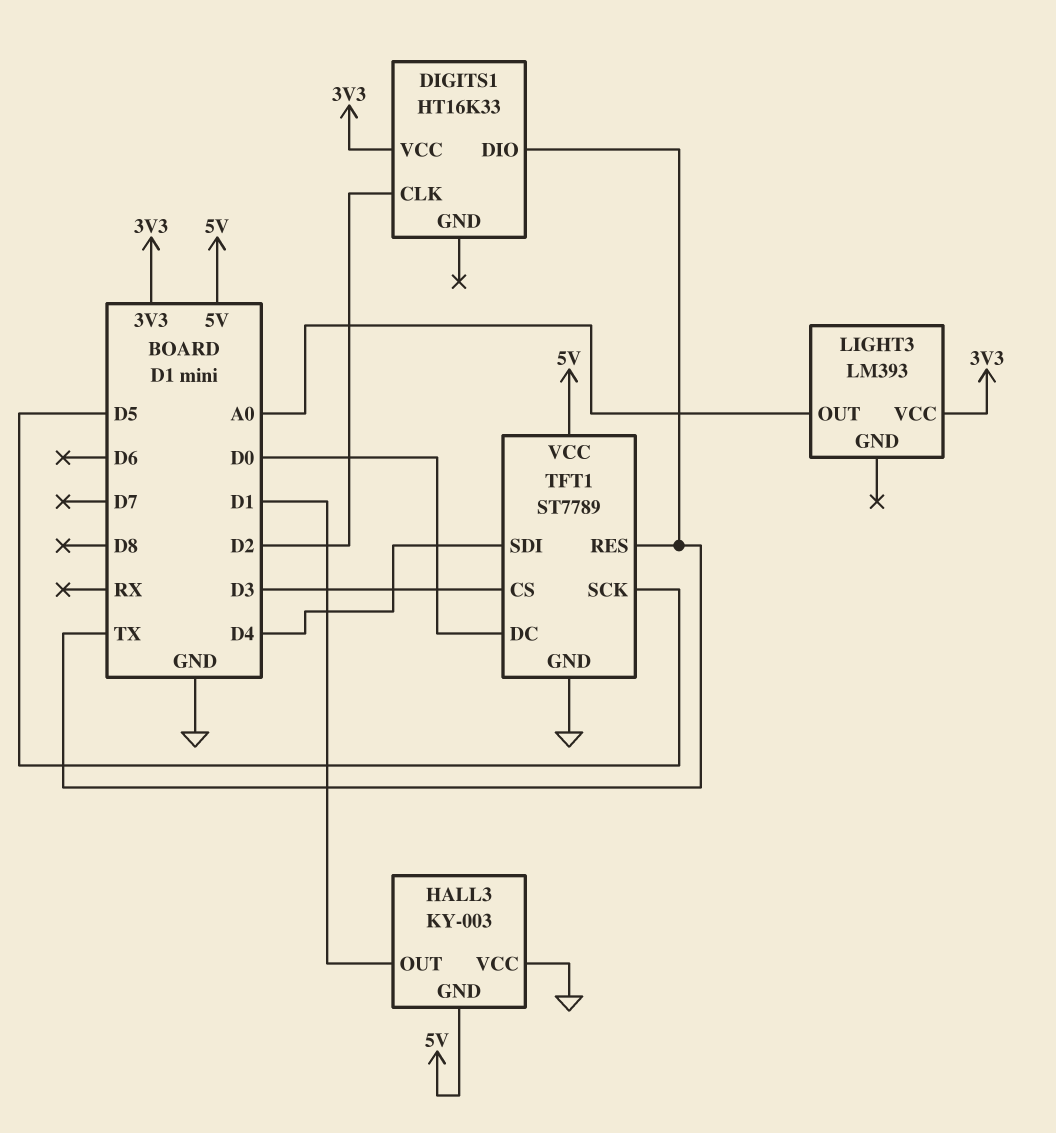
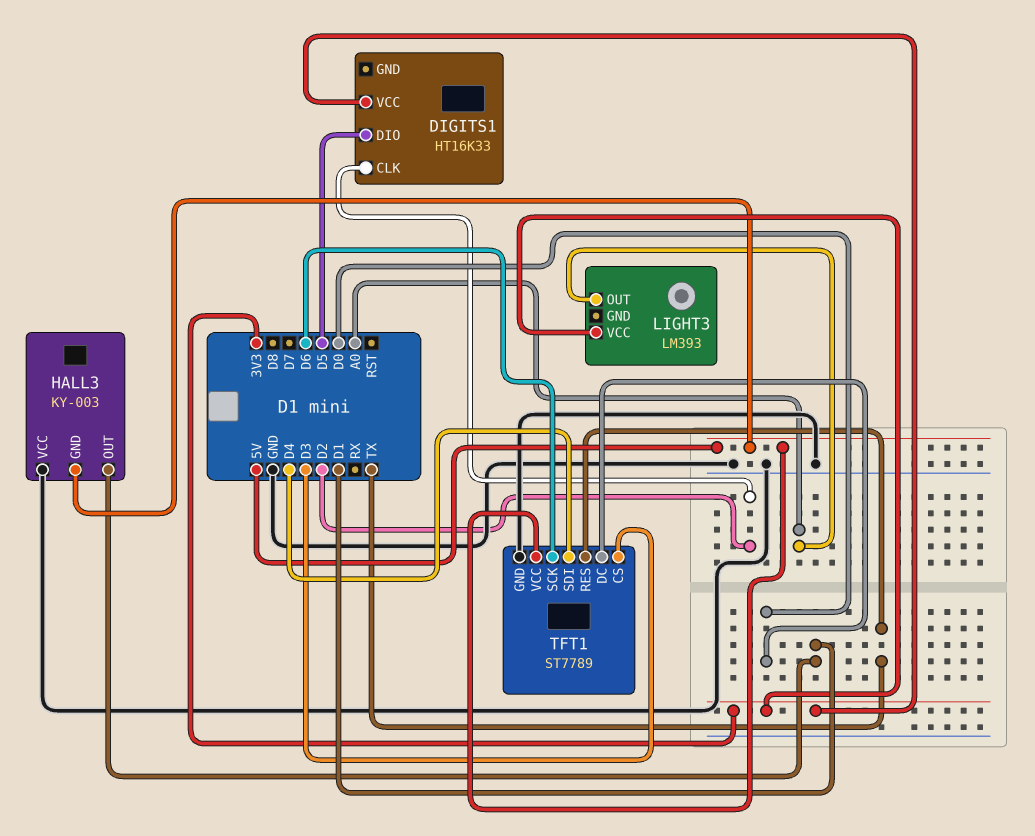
DIGITS1 pin DIO: TX -> D5
TFT1 pin SCK: D5 -> D6

